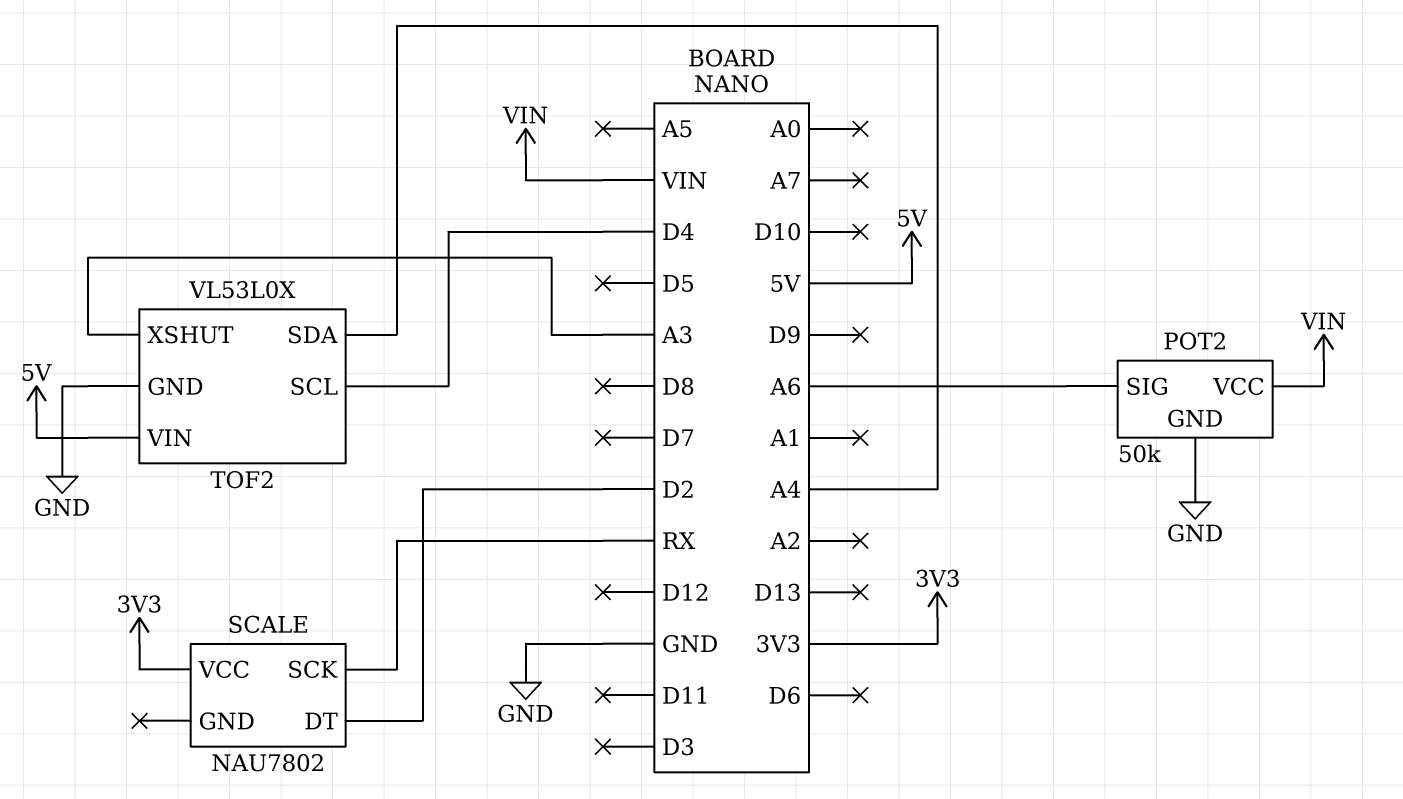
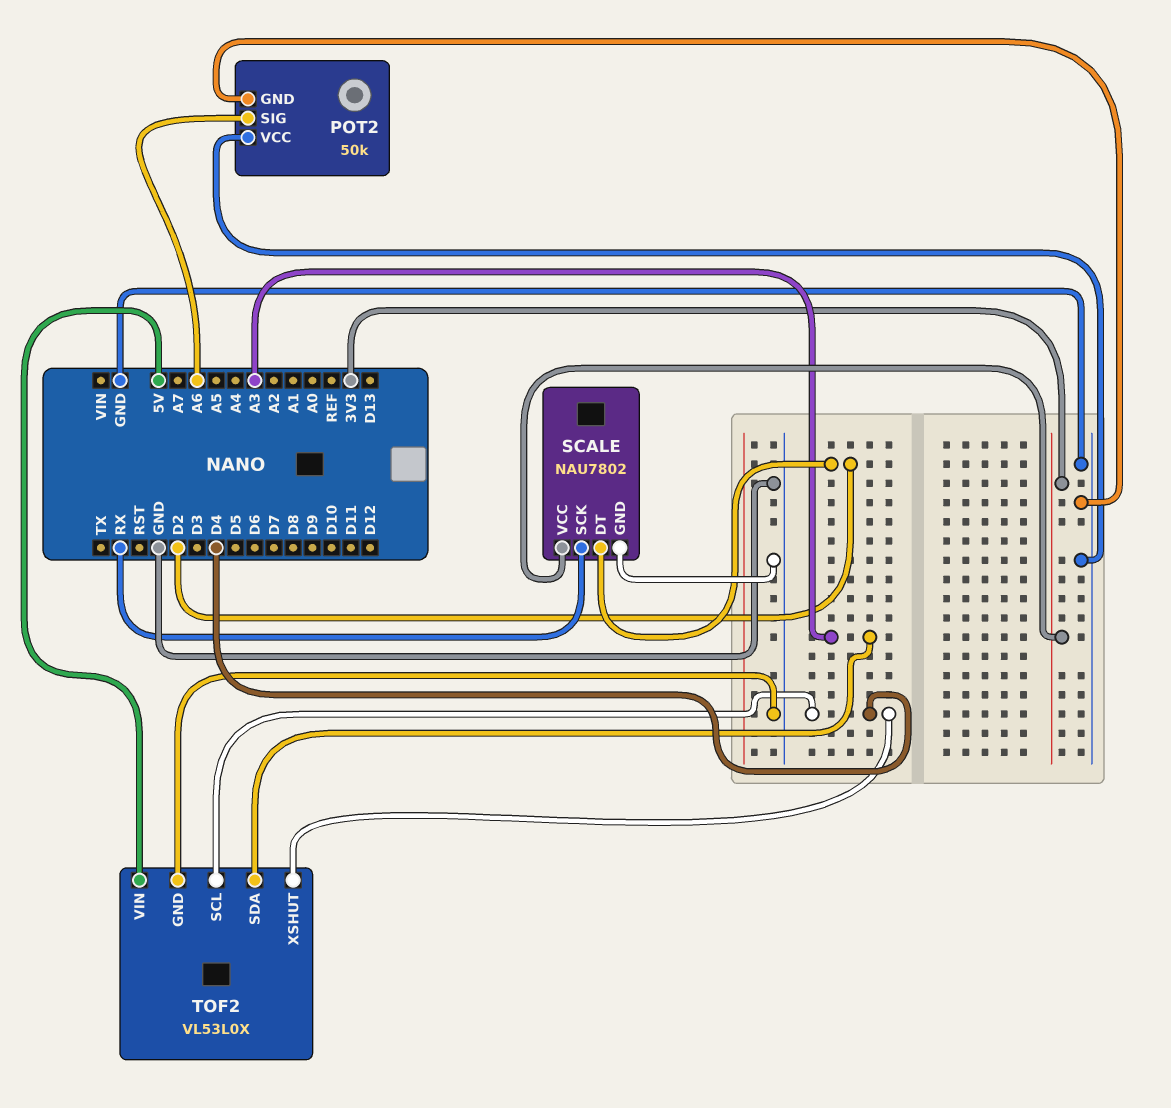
POT2 pin VCC: VIN -> GND
SCALE pin GND: none -> GND
TOF2 pin SDA: A4 -> A3
TOF2 pin XSHUT: A3 -> D4

